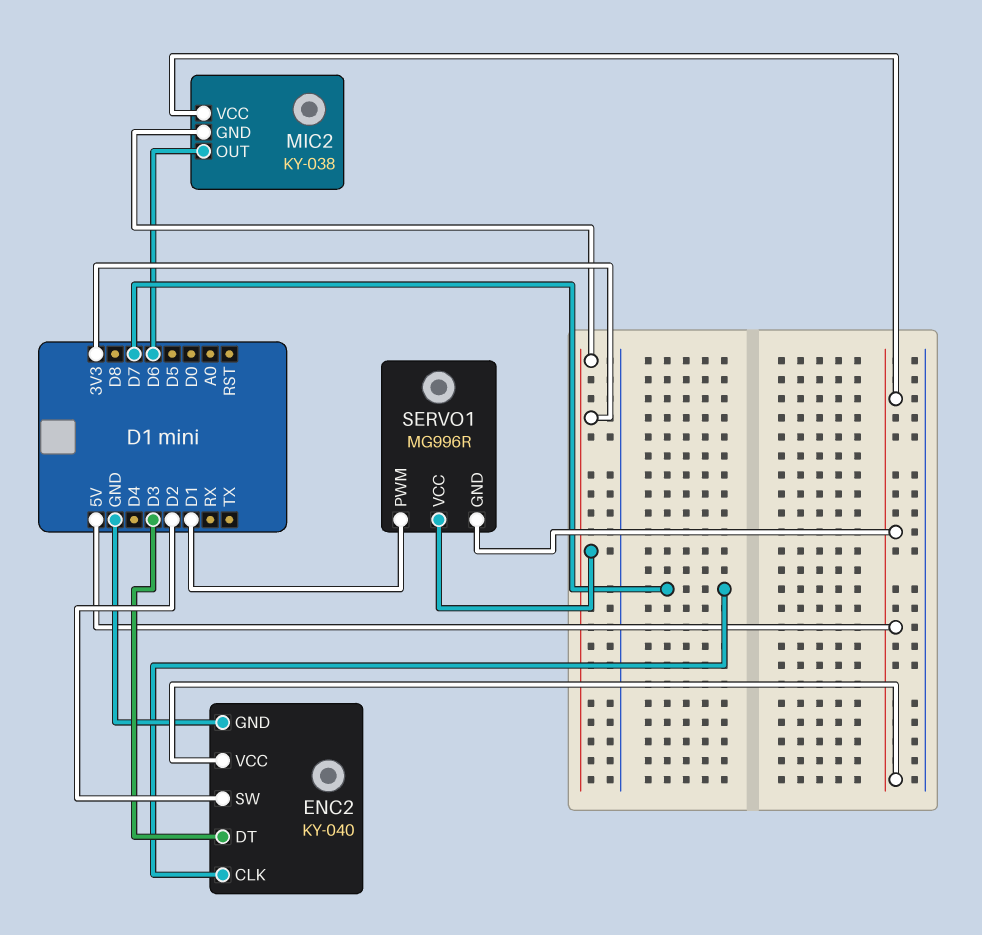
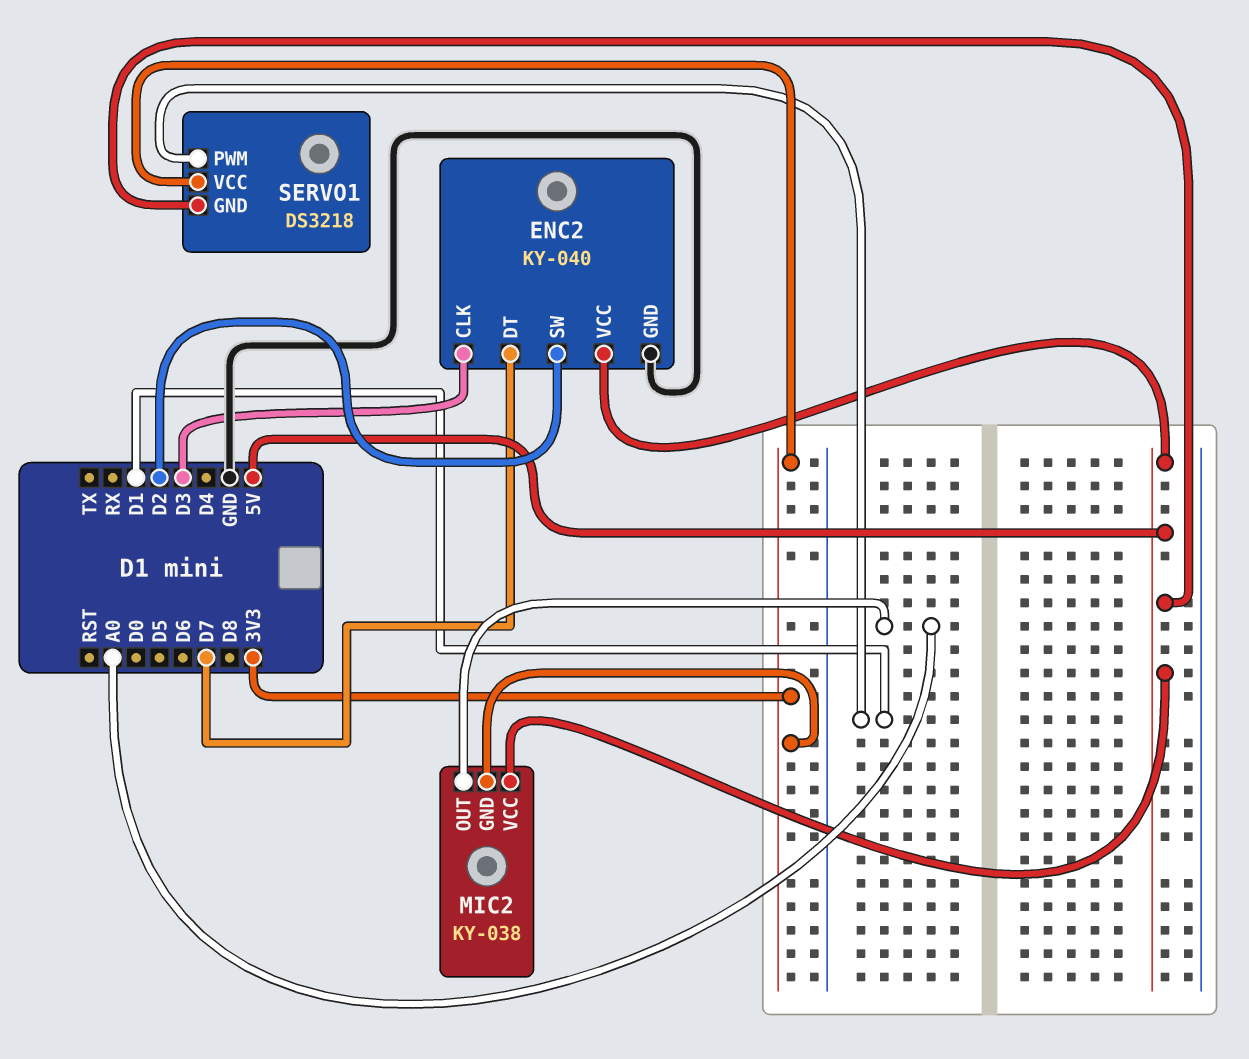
ENC2 pin CLK: D7 -> D3
ENC2 pin DT: D3 -> D7
MIC2 pin OUT: D6 -> A0
SERVO1: MG996R -> DS3218

